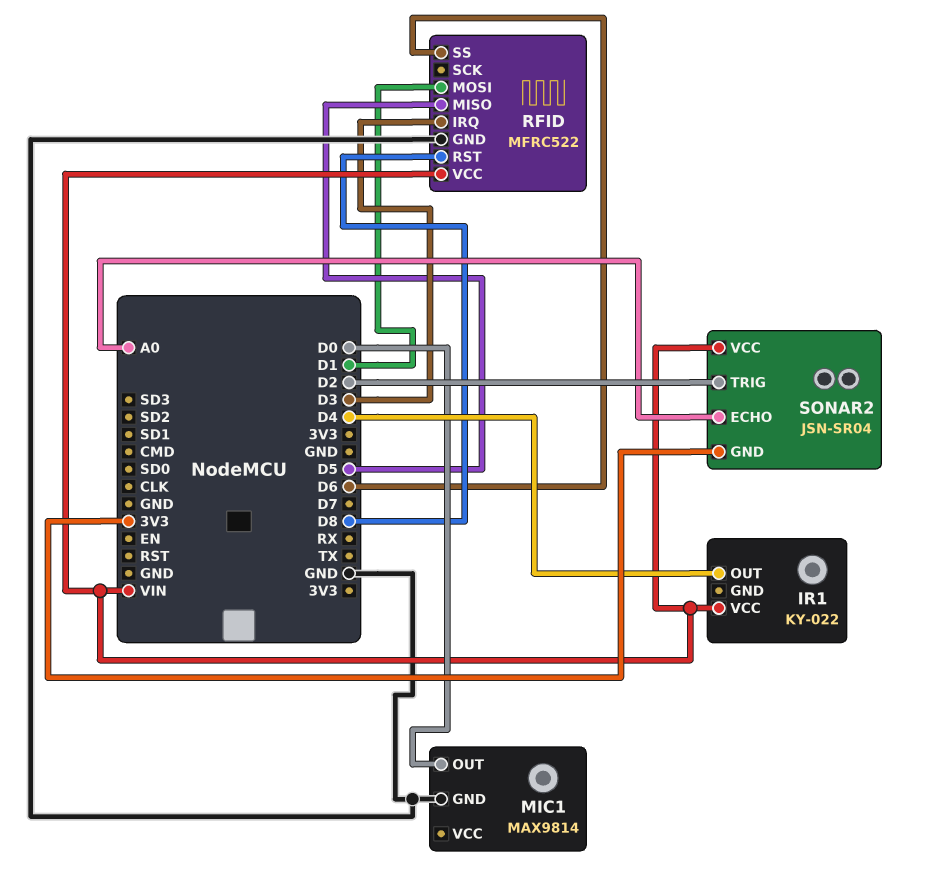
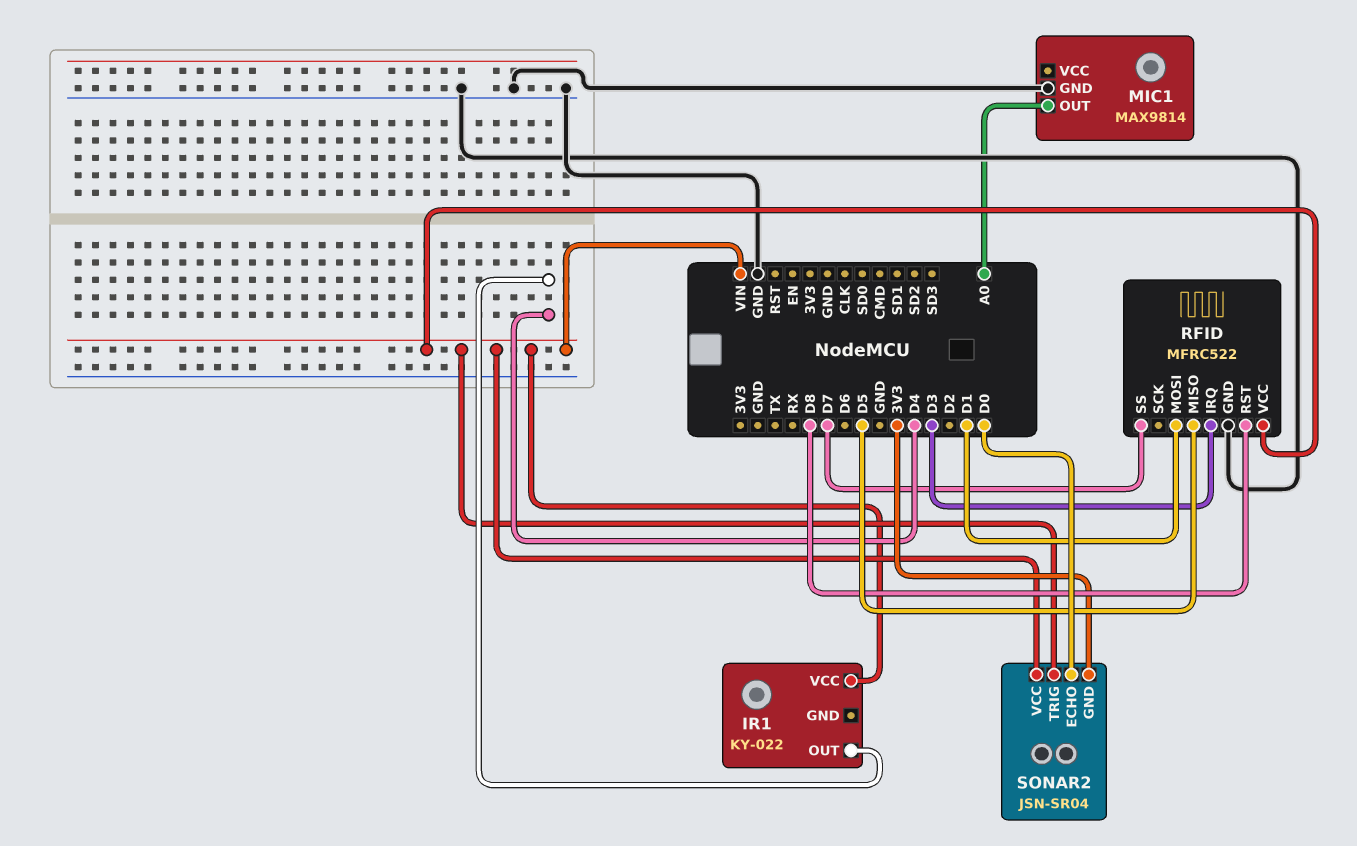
MIC1 pin OUT: D0 -> A0
RFID pin SS: D6 -> D7
SONAR2 pin ECHO: A0 -> D0
SONAR2 pin TRIG: D2 -> VIN

